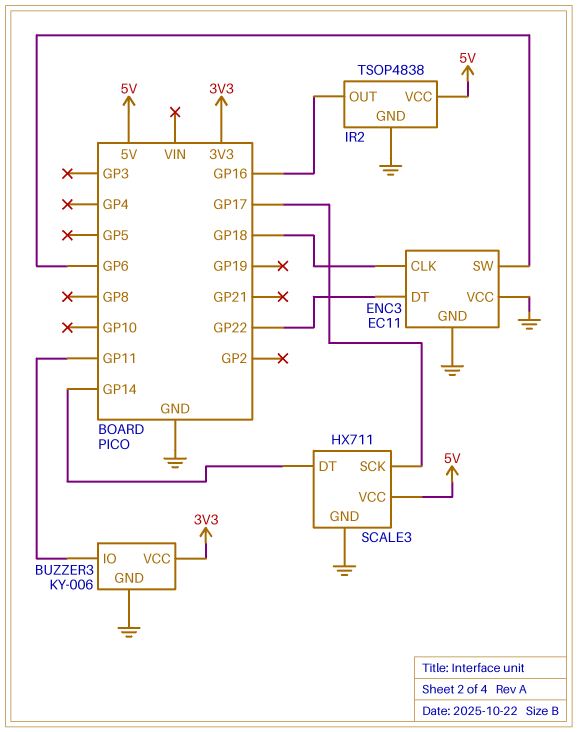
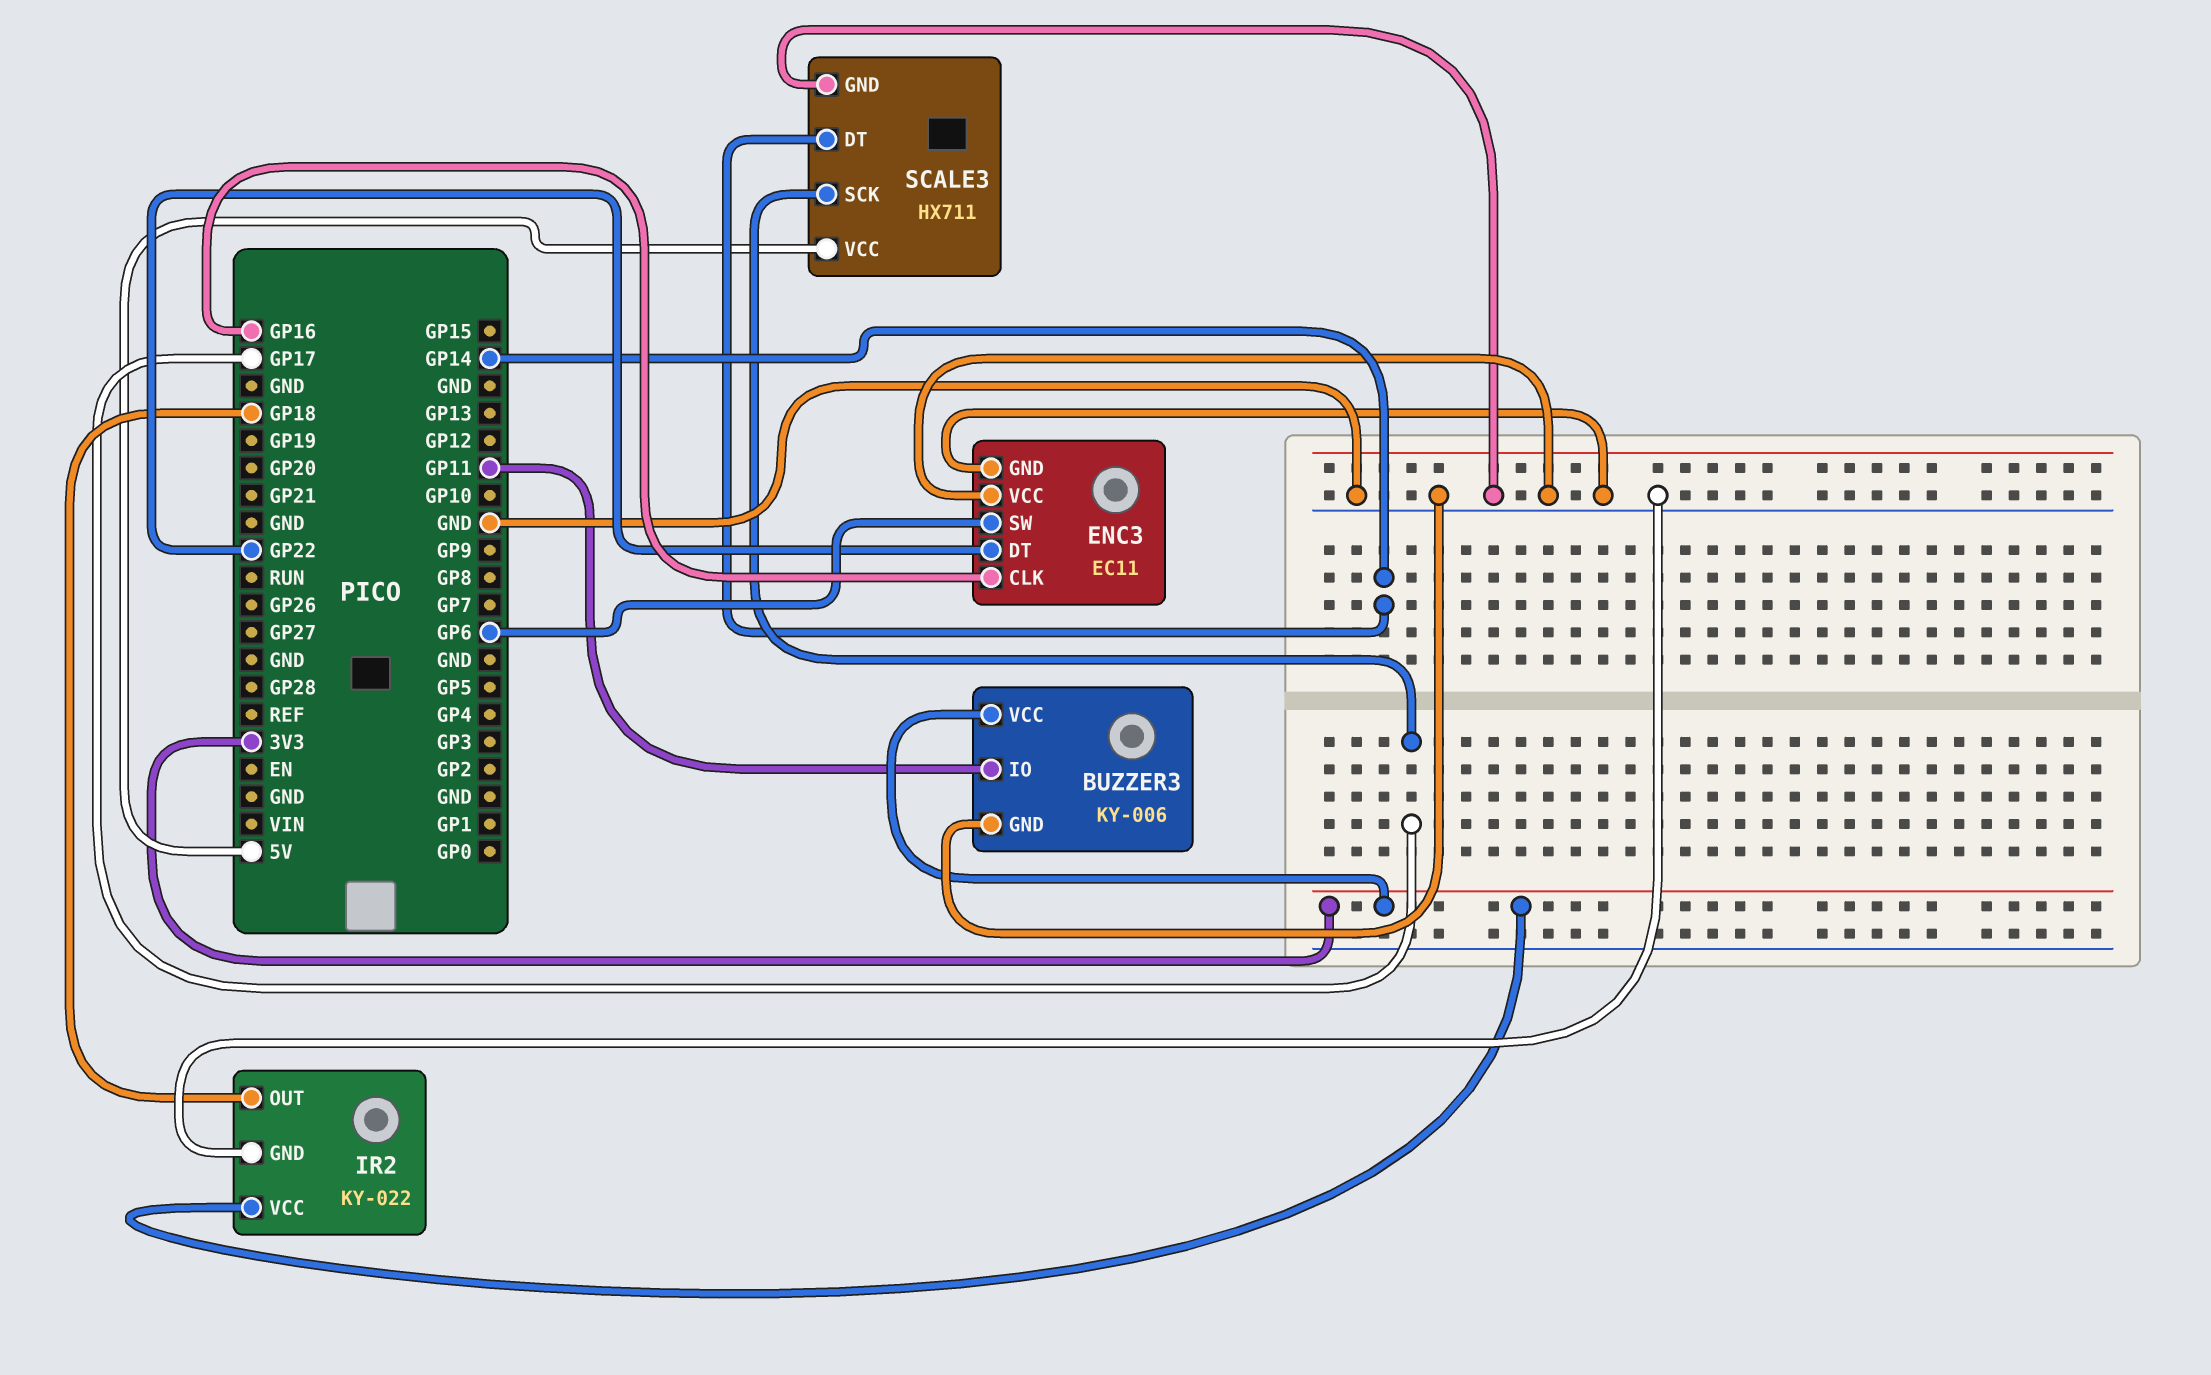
ENC3 pin CLK: GP18 -> GP16
IR2: TSOP4838 -> KY-022
IR2 pin OUT: GP16 -> GP18
IR2 pin VCC: 5V -> 3V3

